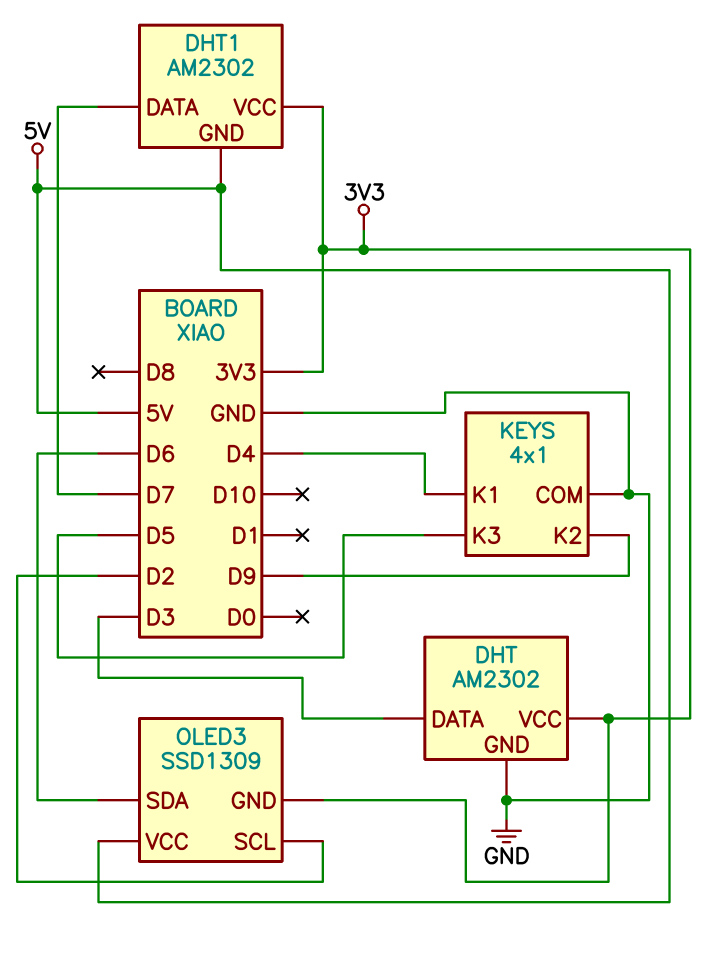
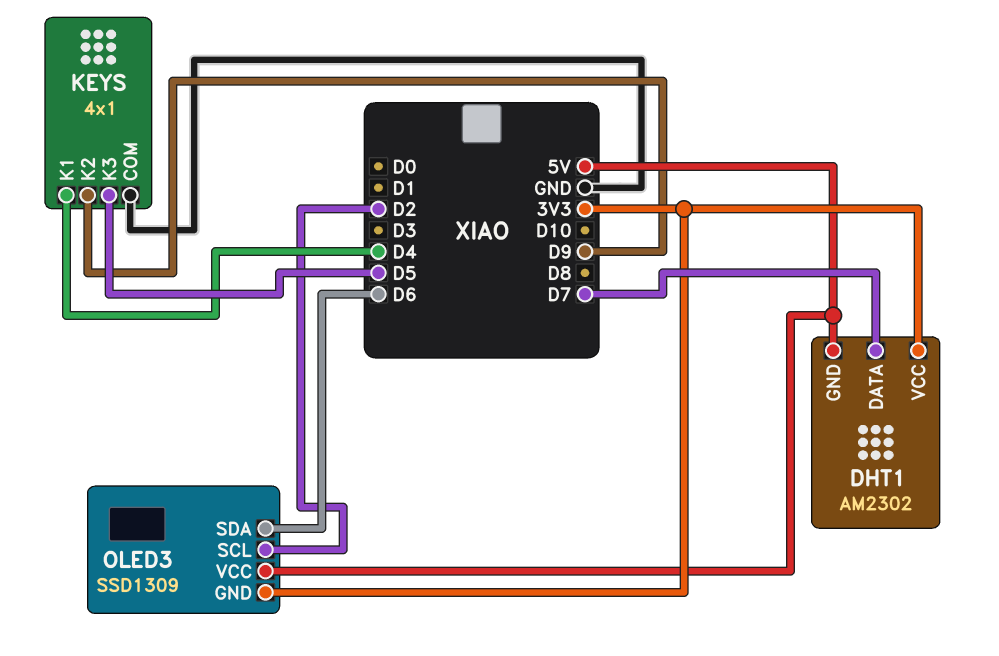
DHT: AM2302 -> none
DHT pin DATA: D3 -> none
DHT pin GND: GND -> none
DHT pin VCC: 3V3 -> none

